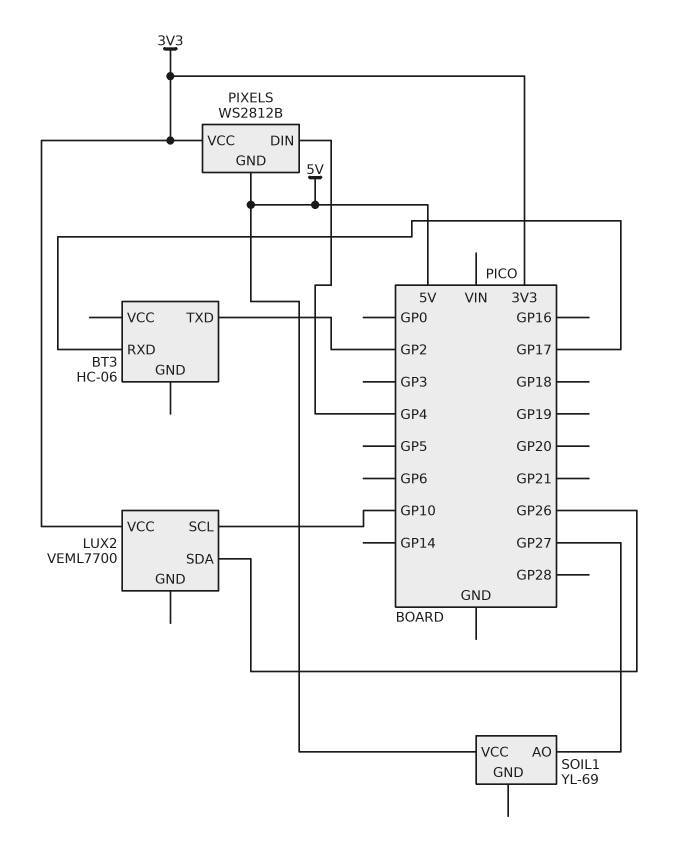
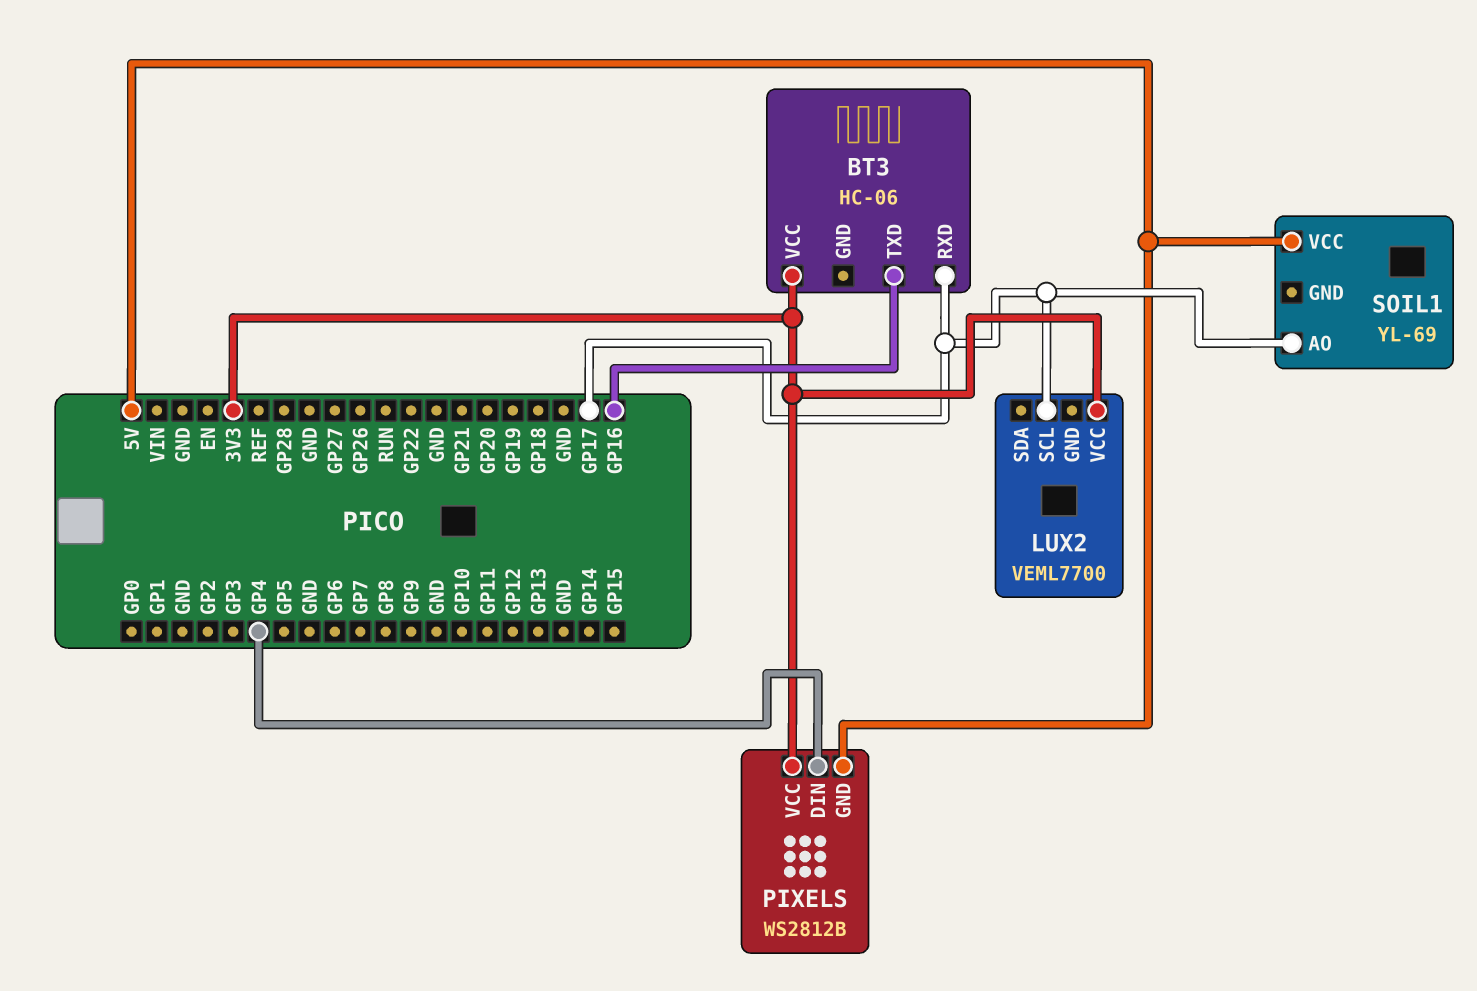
BT3 pin TXD: GP2 -> GP16
BT3 pin VCC: none -> 3V3
LUX2 pin SCL: GP10 -> GP17
LUX2 pin SDA: GP26 -> none
SOIL1 pin AO: GP27 -> GP17

